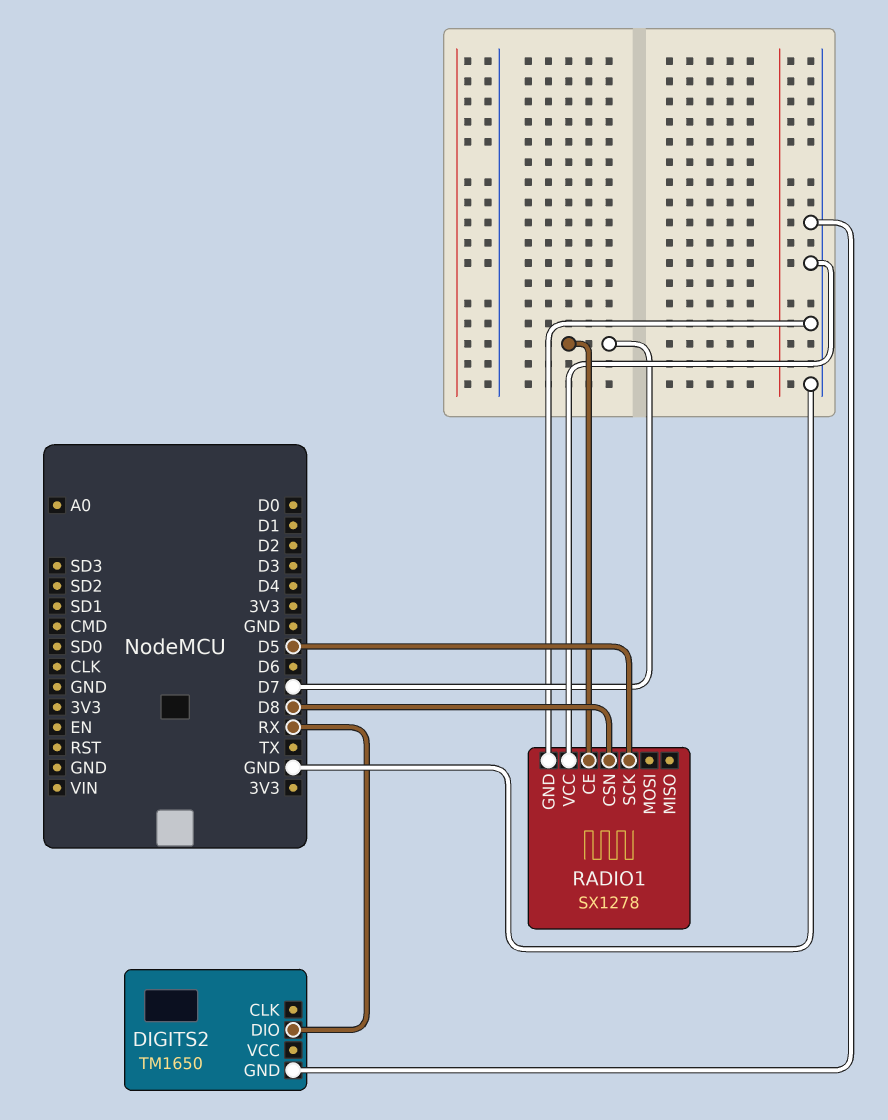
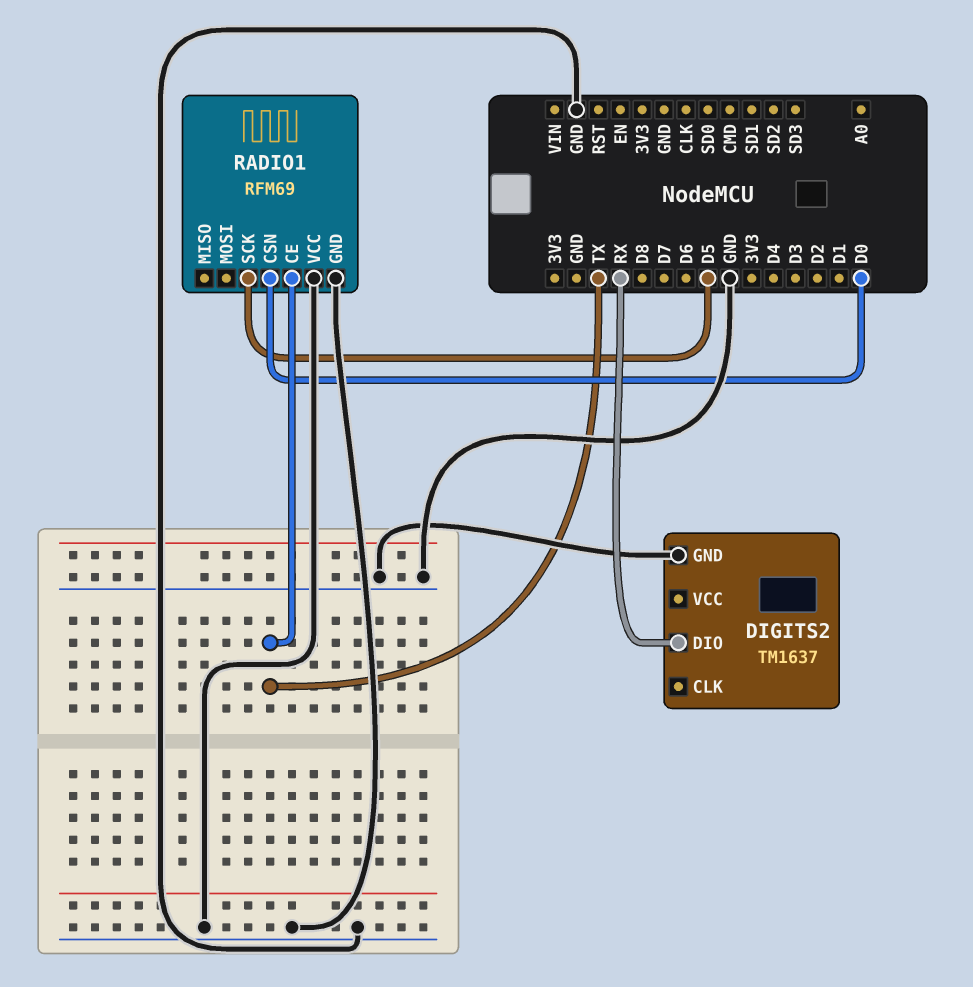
DIGITS2: TM1650 -> TM1637
RADIO1: SX1278 -> RFM69
RADIO1 pin CE: D7 -> TX
RADIO1 pin CSN: D8 -> D0

